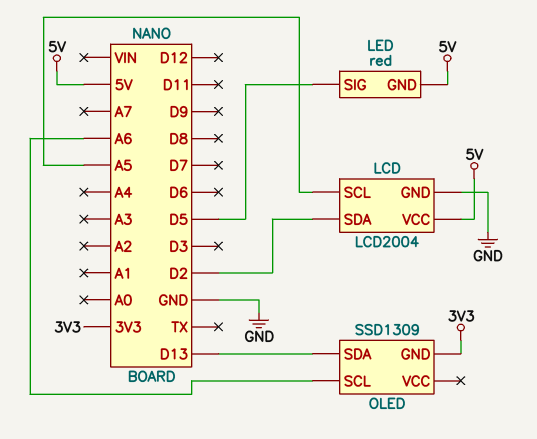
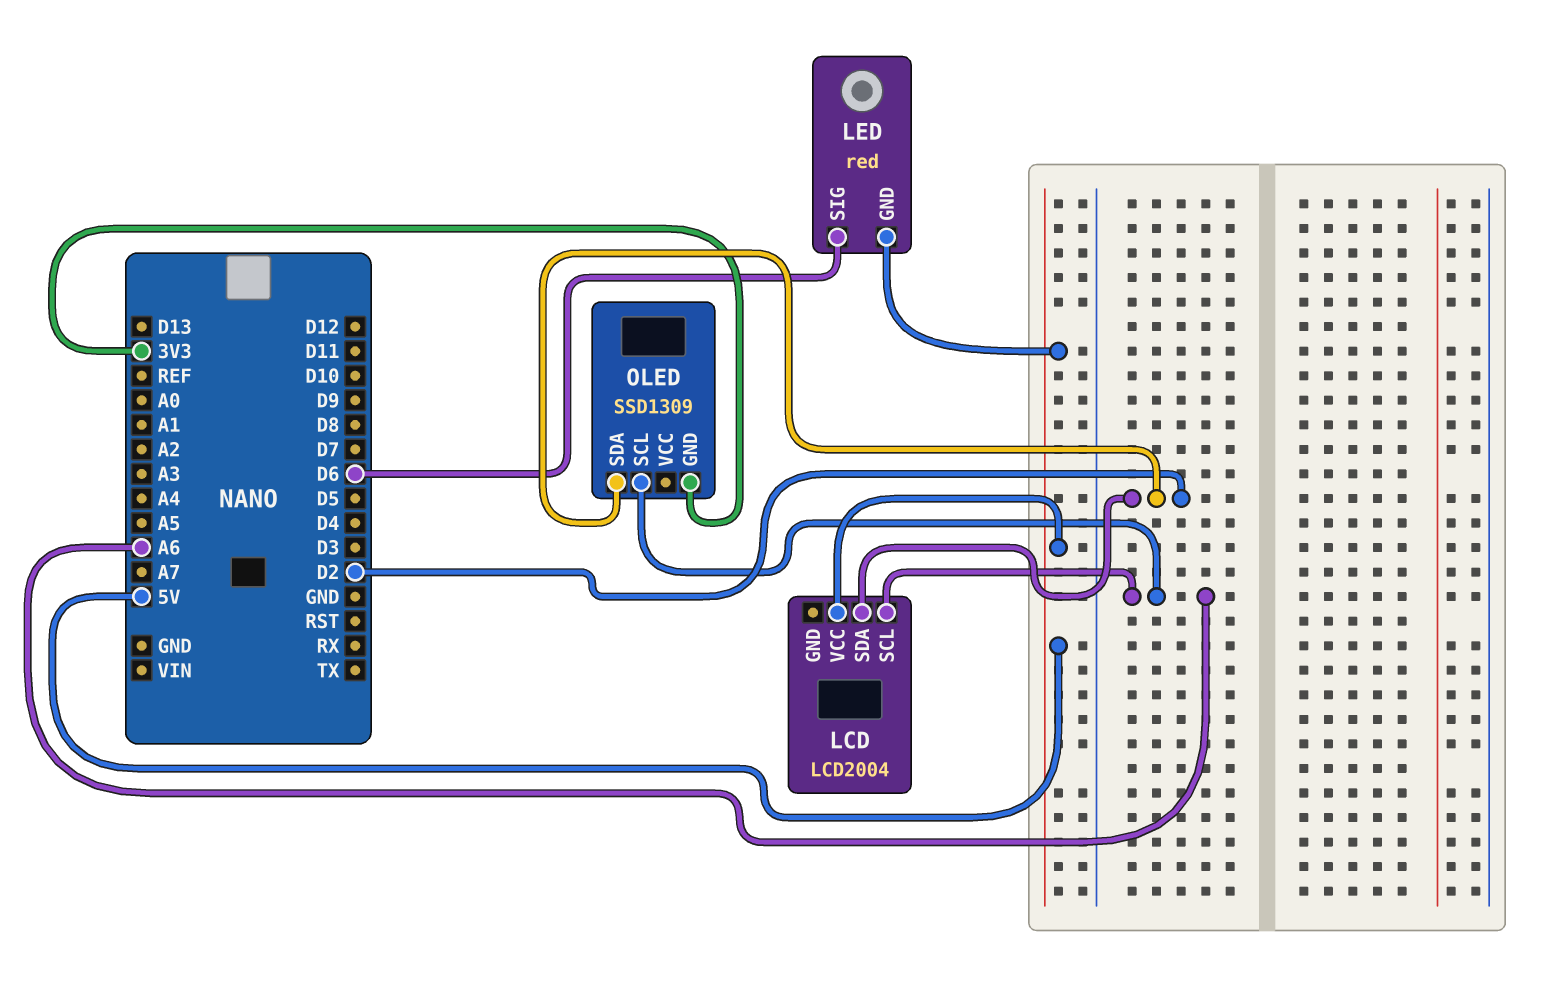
LCD pin GND: GND -> none
LCD pin SCL: A5 -> A6
LED pin SIG: D5 -> D6
OLED pin SDA: D13 -> D2

